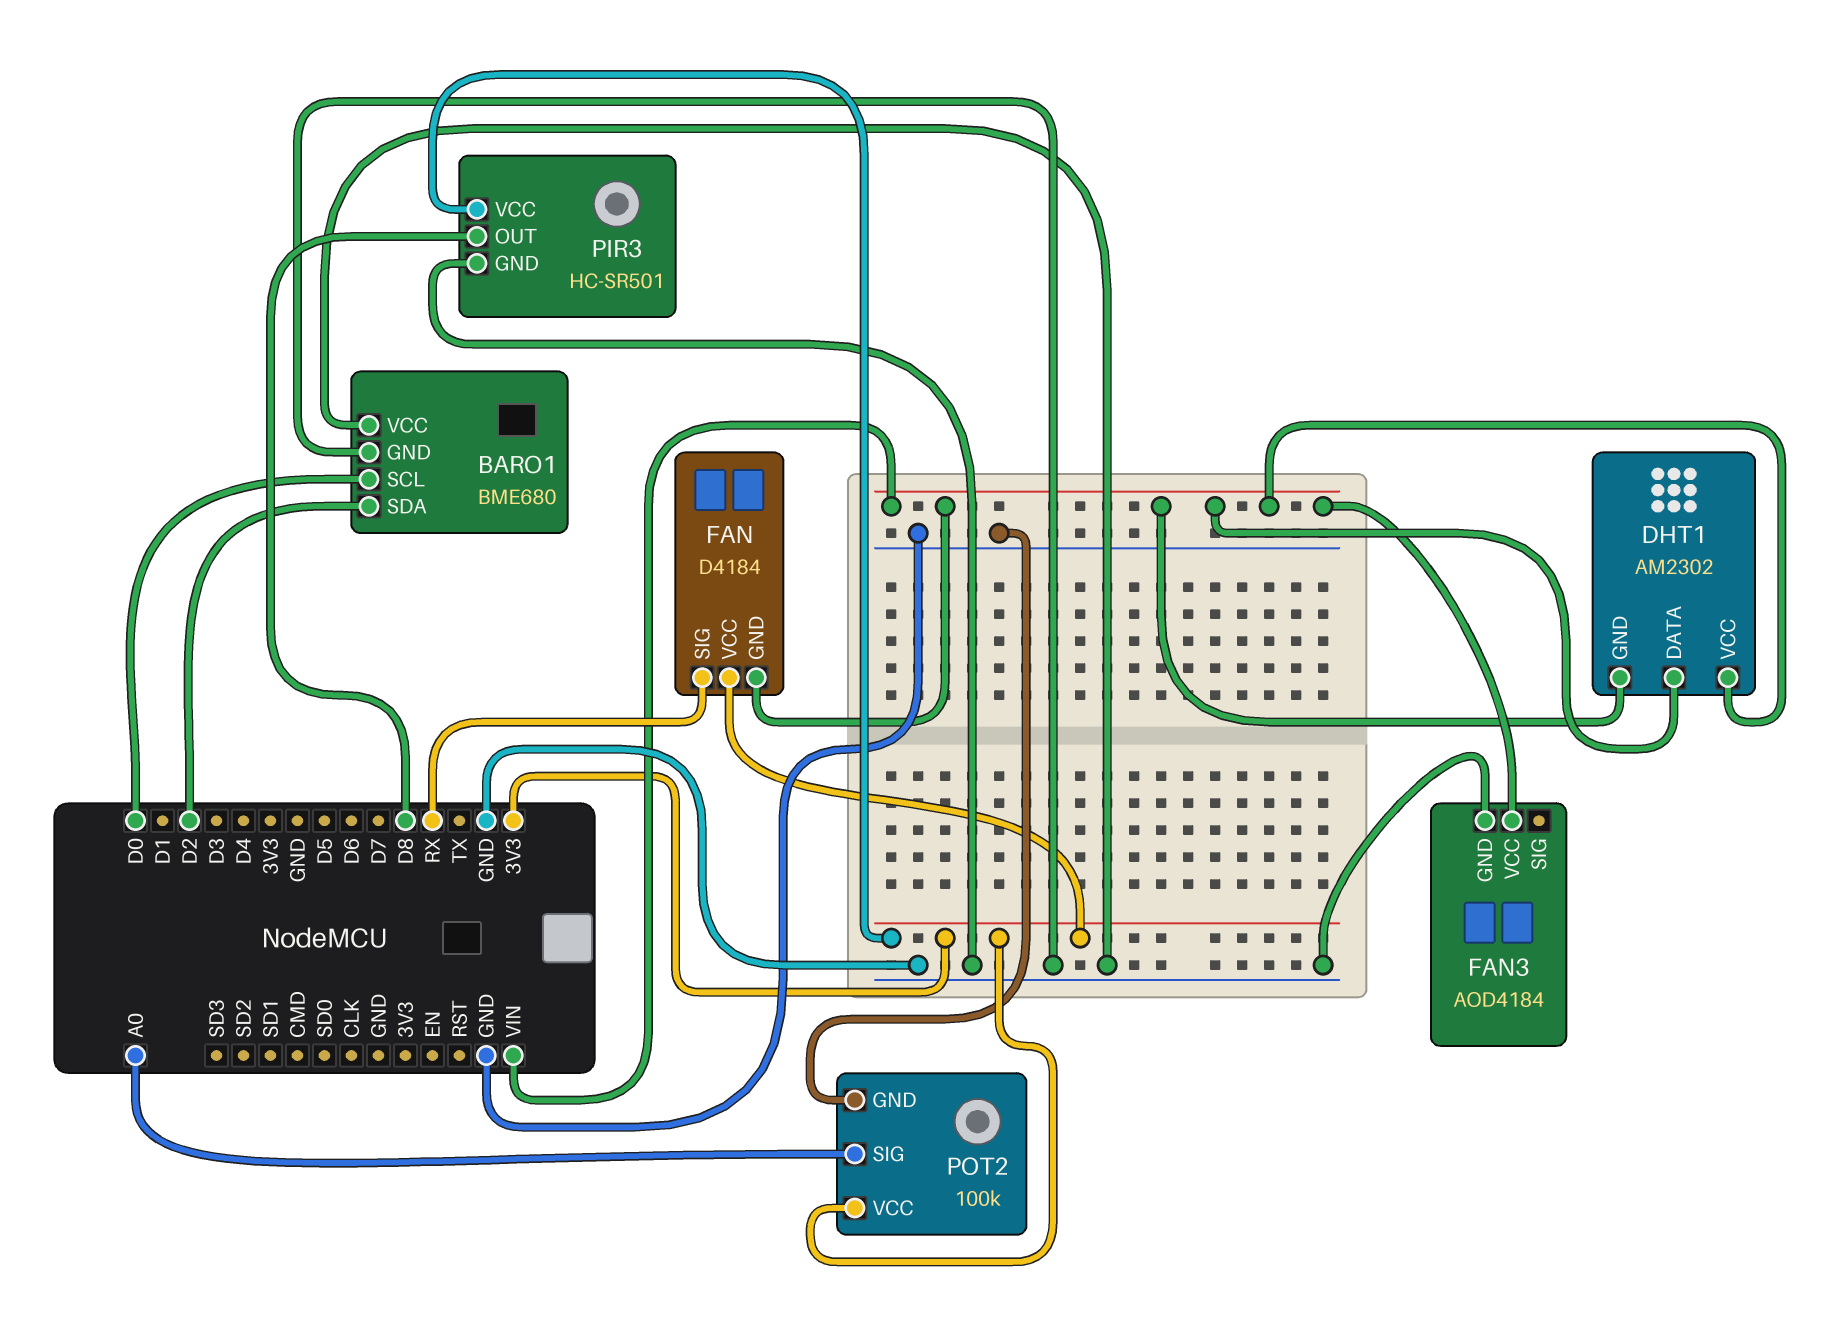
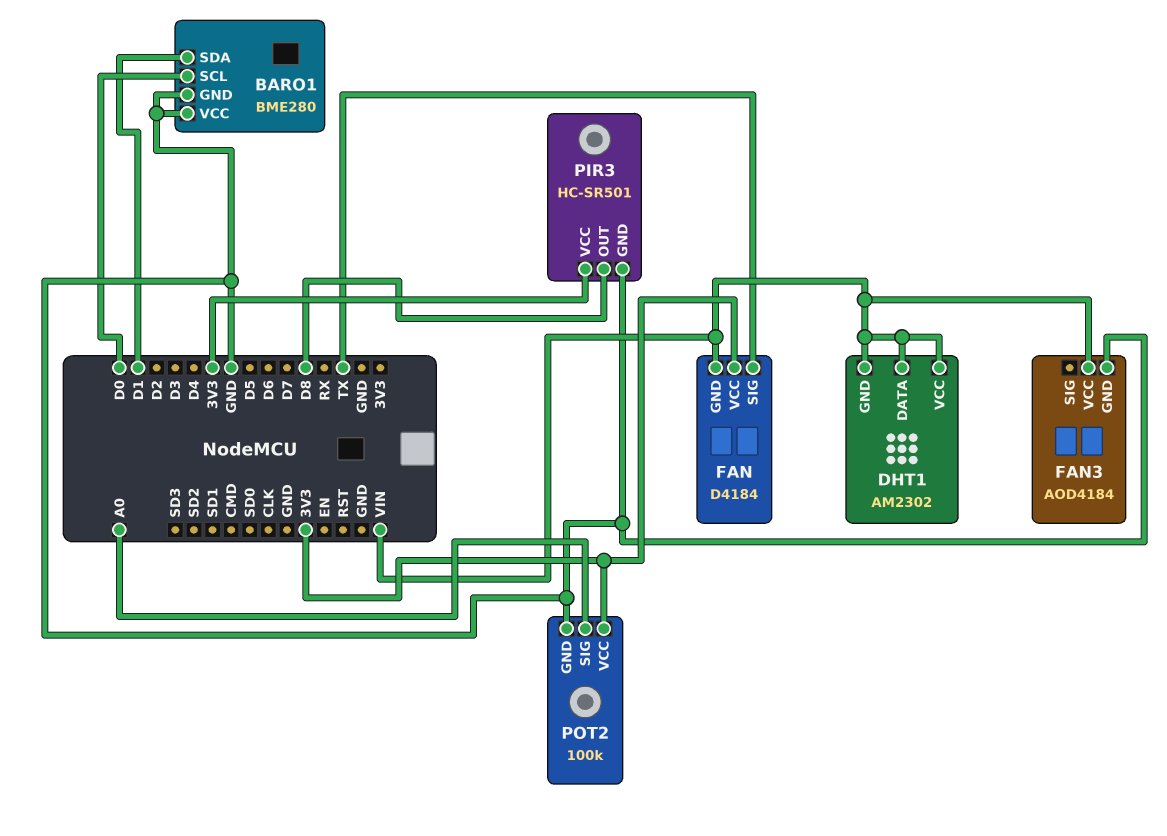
BARO1: BME680 -> BME280
BARO1 pin SDA: D2 -> D1
FAN pin SIG: RX -> TX

